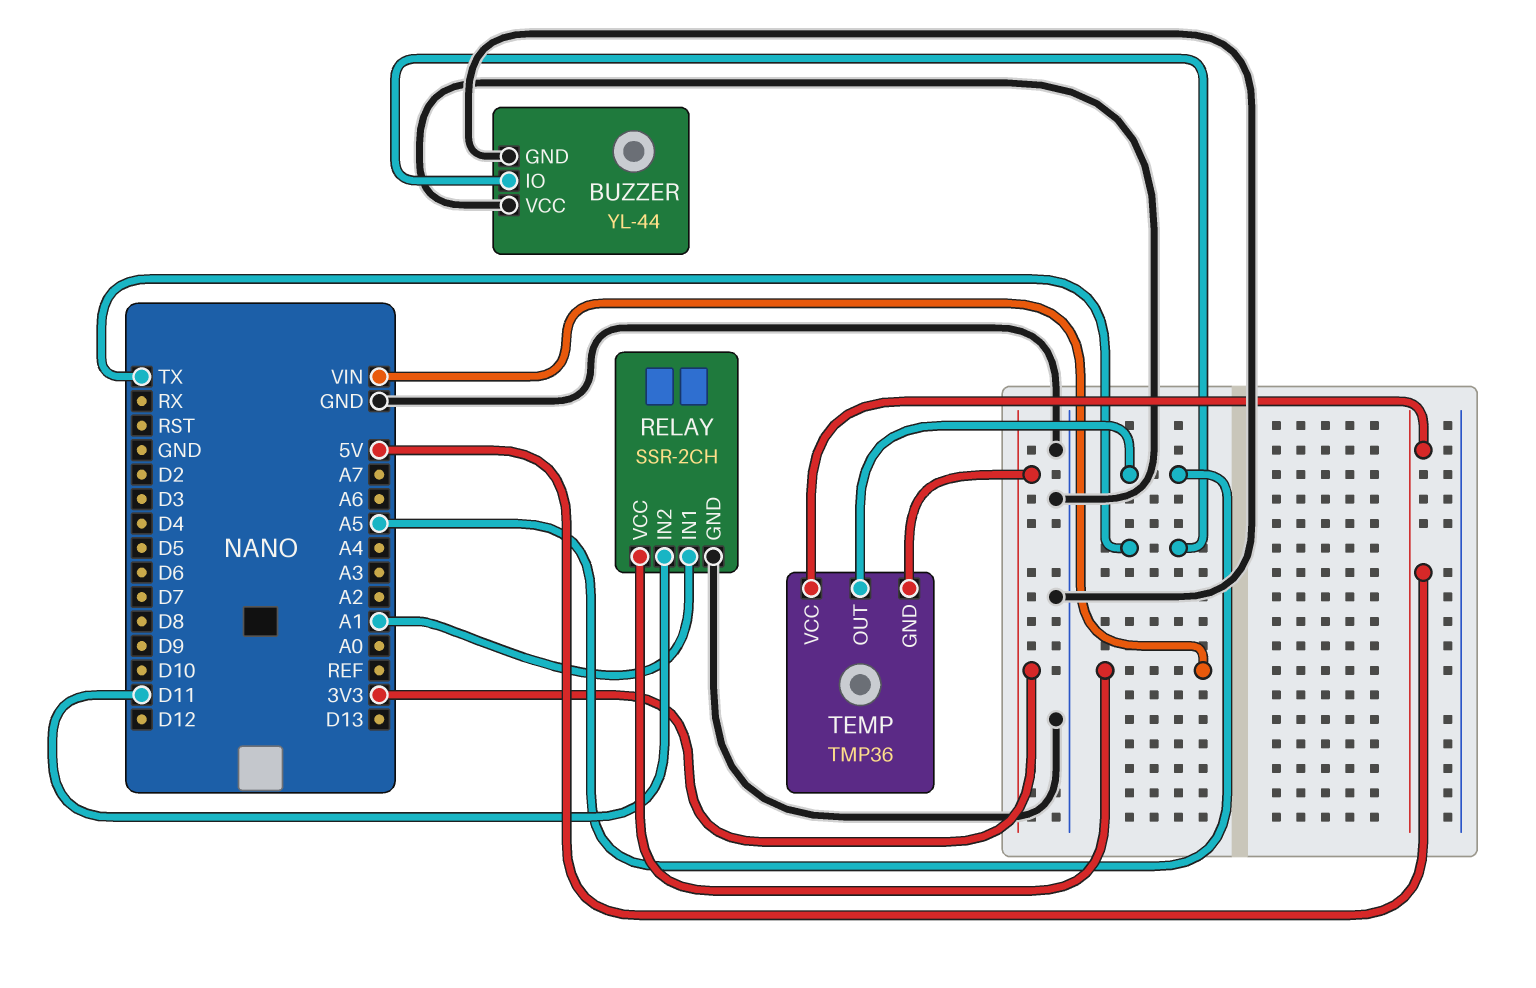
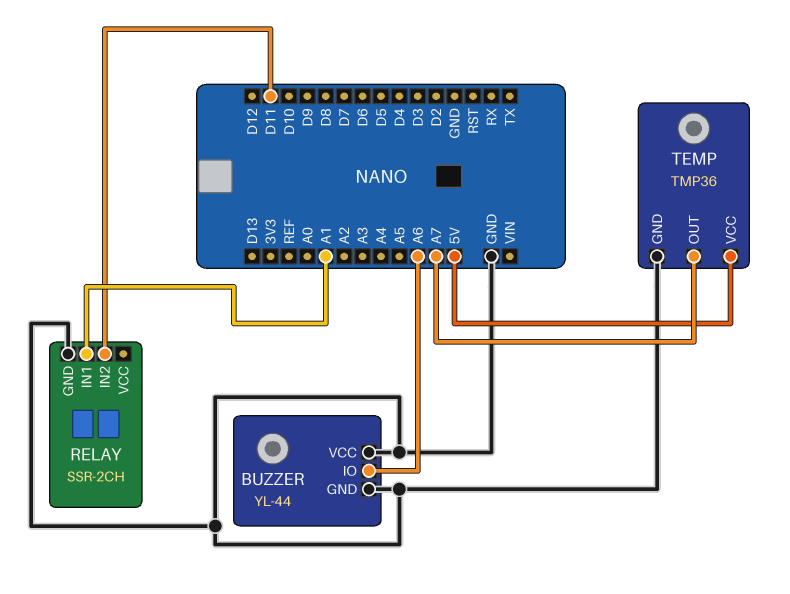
BUZZER pin IO: TX -> A6
RELAY pin VCC: VIN -> none
TEMP pin GND: 3V3 -> GND
TEMP pin OUT: A5 -> A7

